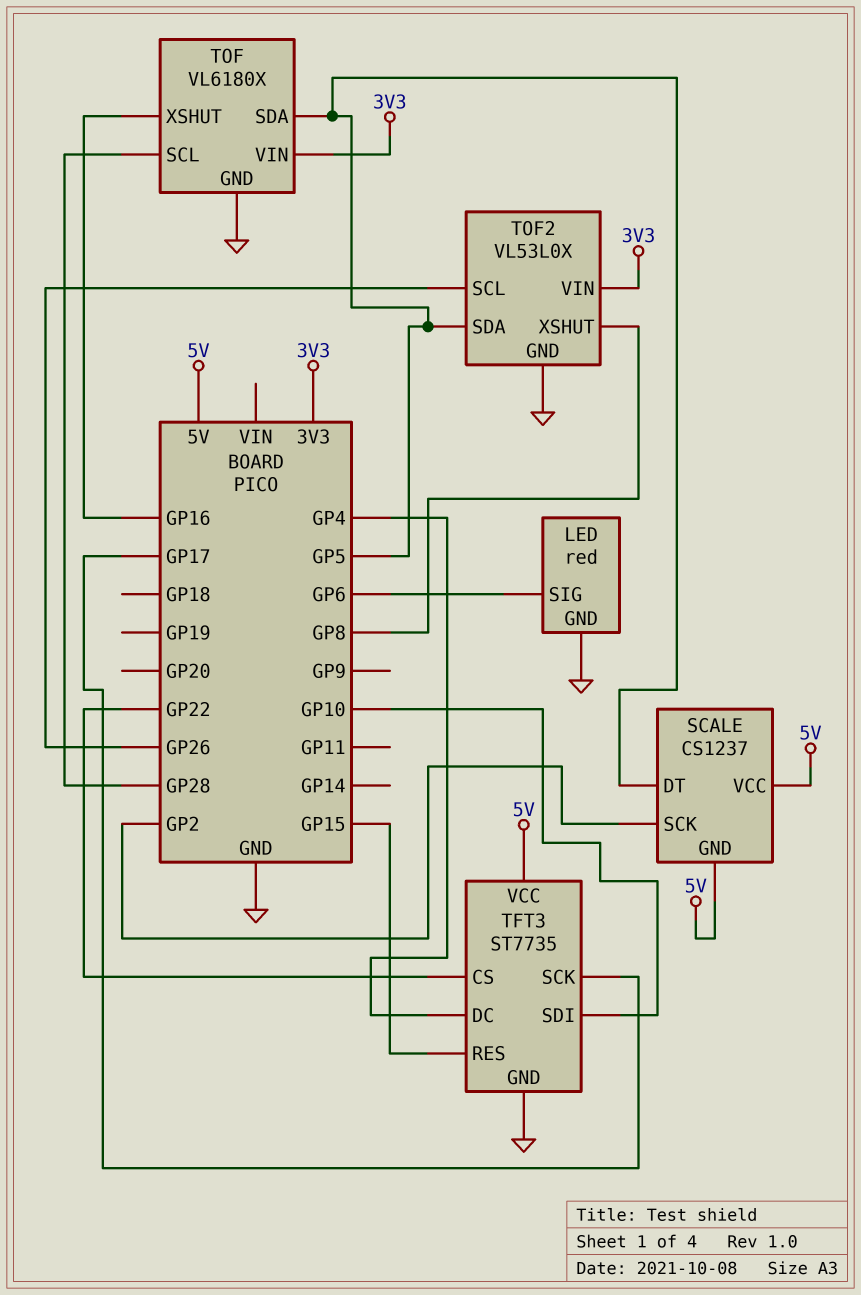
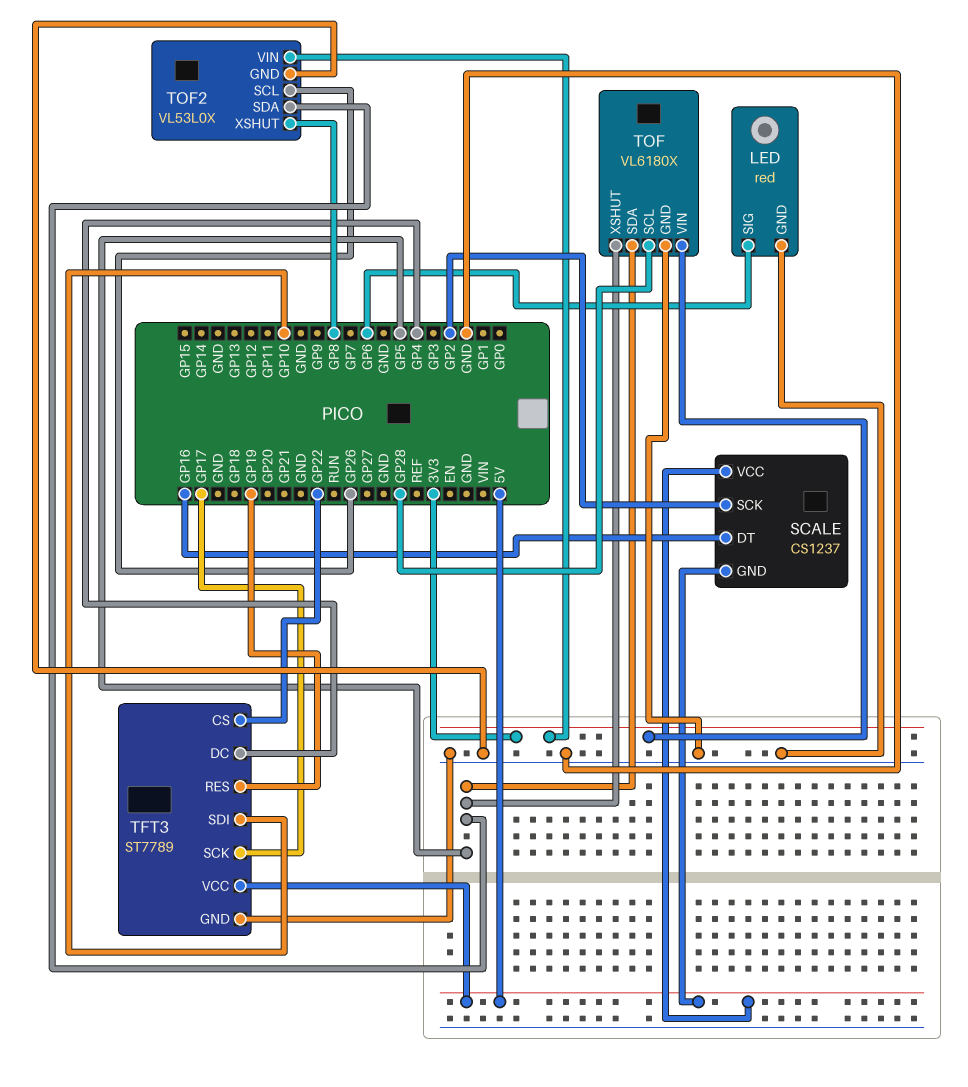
SCALE pin DT: GP5 -> GP16
TFT3: ST7735 -> ST7789
TFT3 pin RES: GP15 -> GP19
TOF pin XSHUT: GP16 -> GP5

